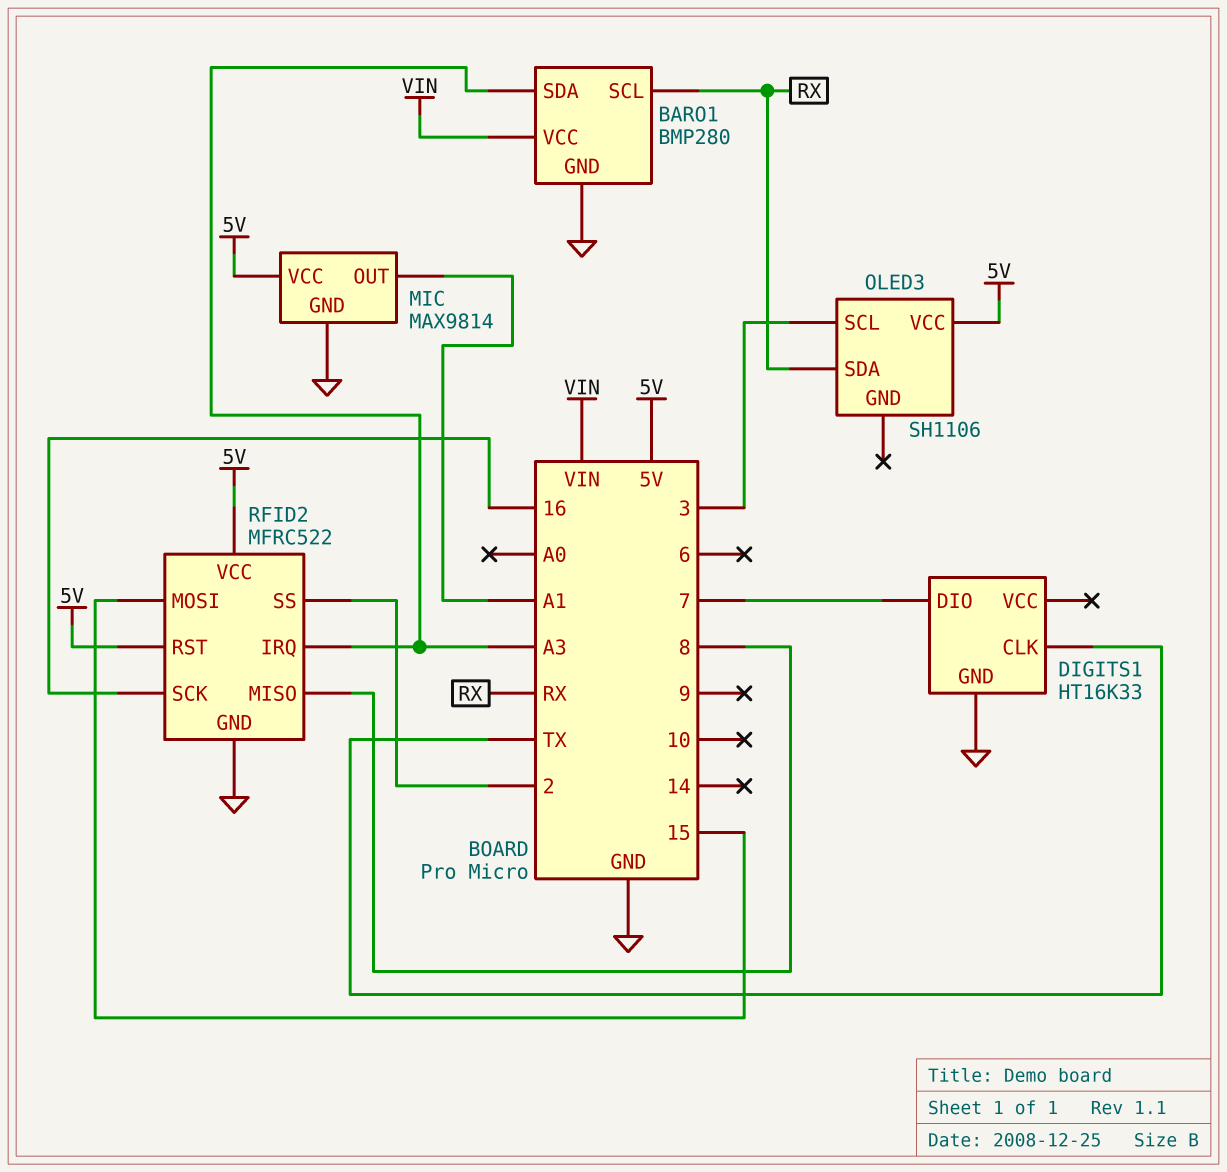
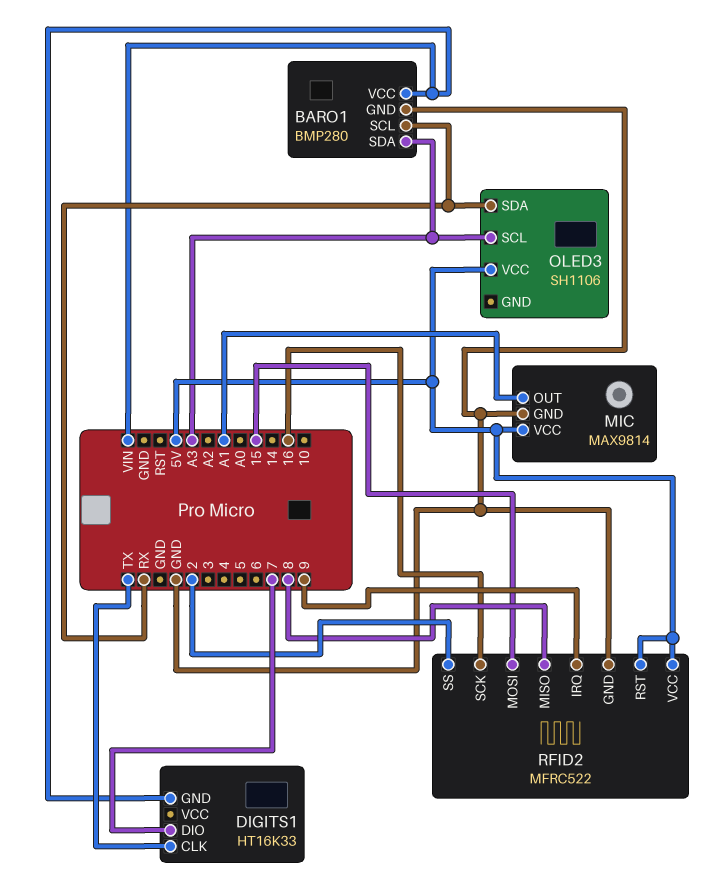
DIGITS1 pin GND: GND -> VIN
OLED3 pin SCL: 3 -> A3
RFID2 pin IRQ: A3 -> 9

